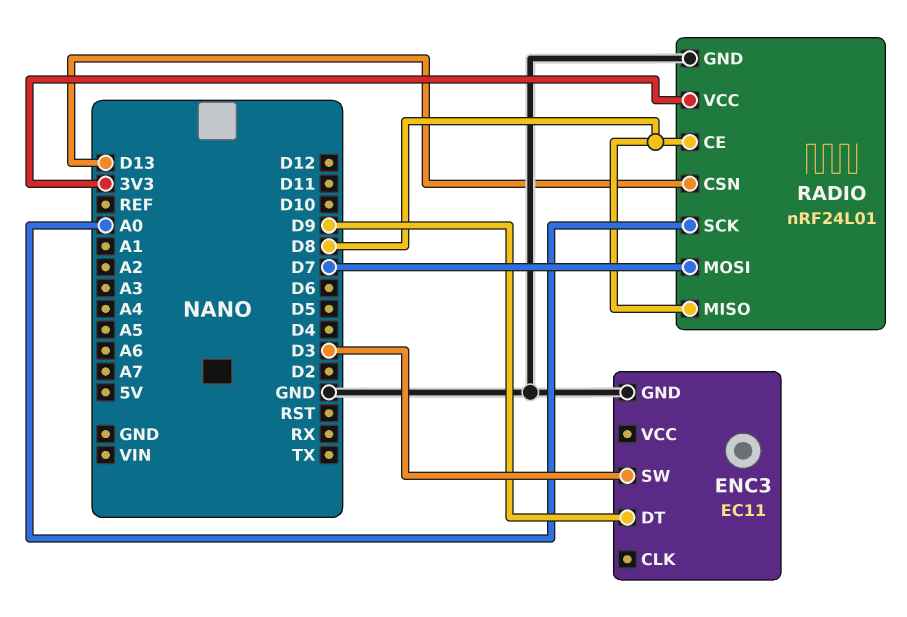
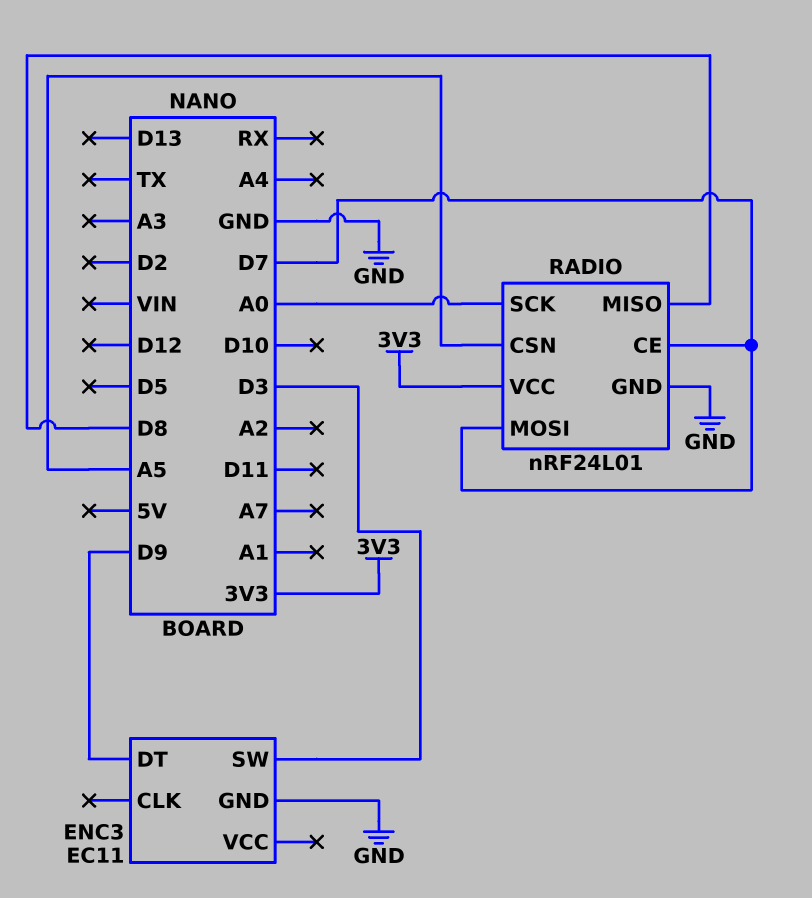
RADIO pin CE: D8 -> D7
RADIO pin CSN: D13 -> A5

